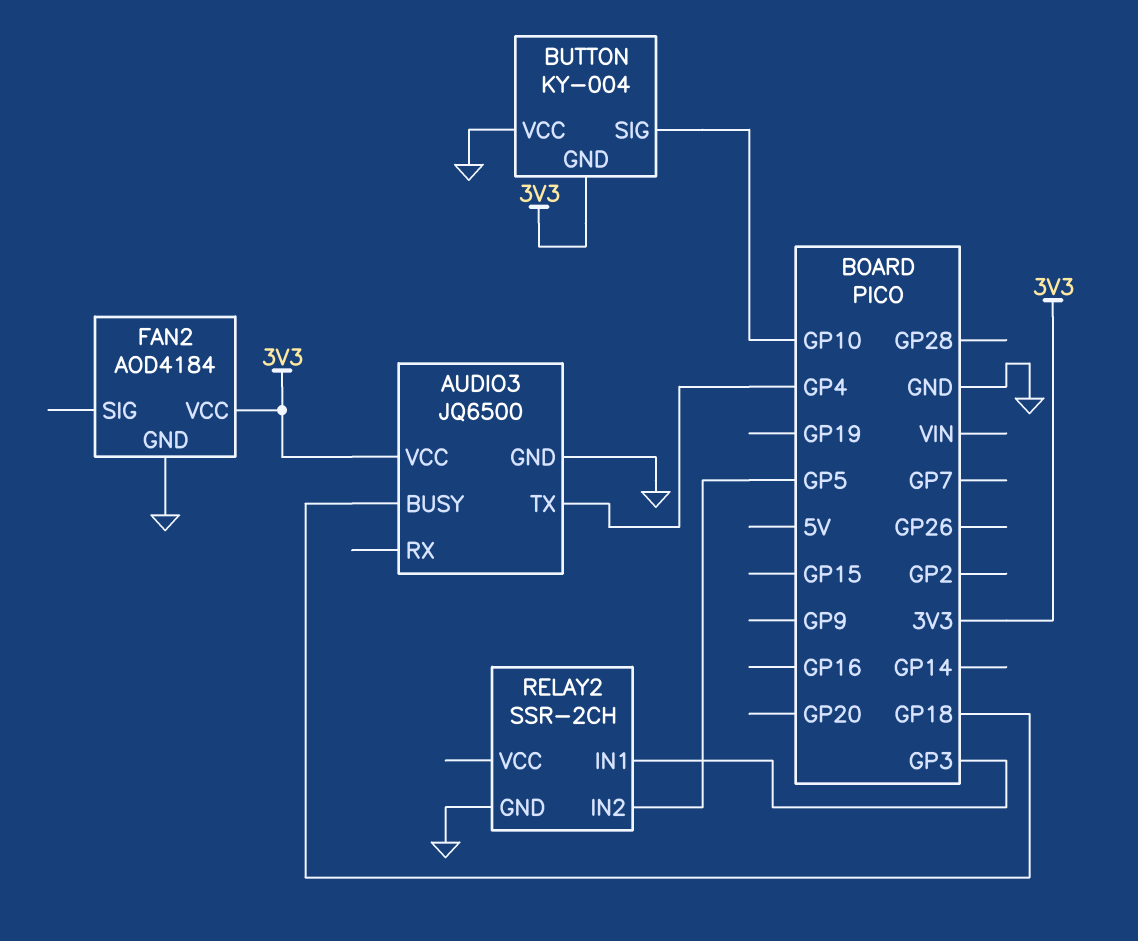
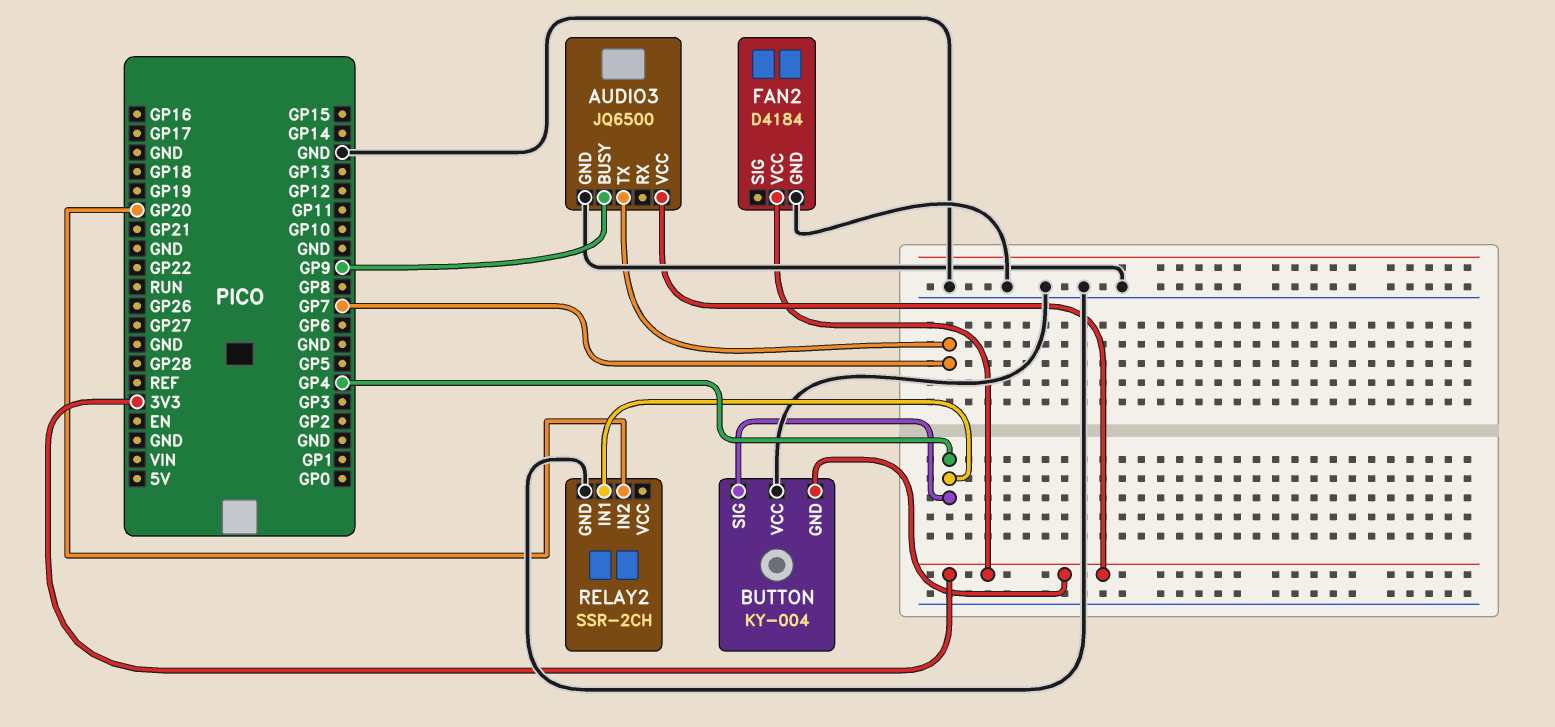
AUDIO3 pin BUSY: GP18 -> GP9
AUDIO3 pin TX: GP4 -> GP7
BUTTON pin SIG: GP10 -> GP4
FAN2: AOD4184 -> D4184
RELAY2 pin IN1: GP3 -> GP4
RELAY2 pin IN2: GP5 -> GP20

